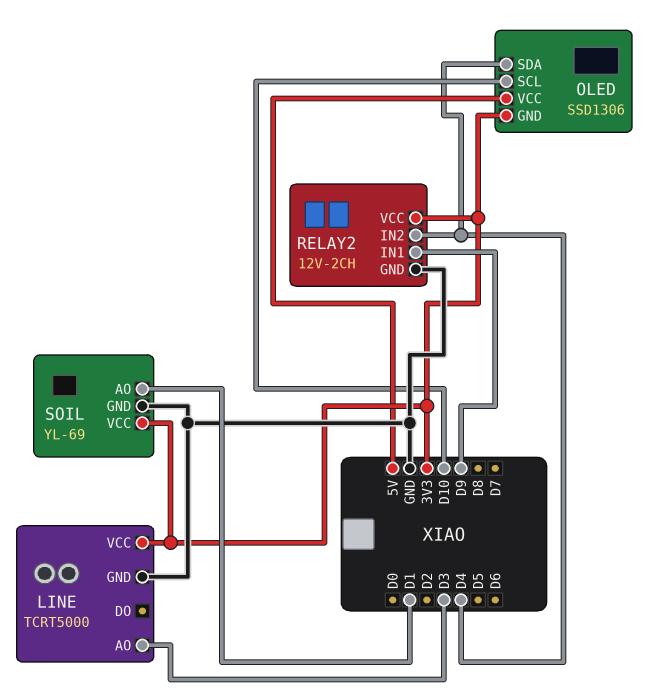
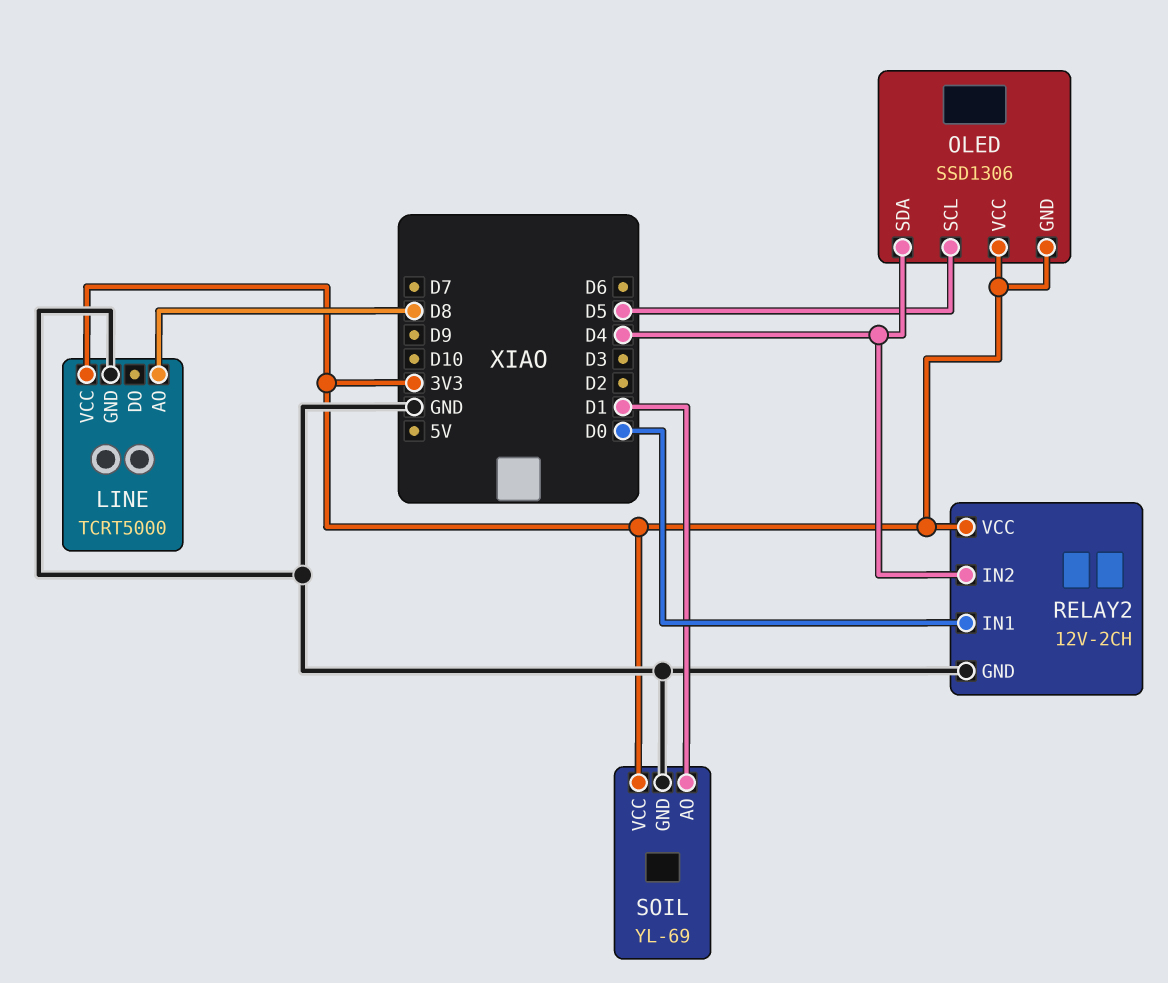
LINE pin AO: D3 -> D8
OLED pin SCL: D10 -> D5
OLED pin VCC: 5V -> 3V3
RELAY2 pin IN1: D9 -> D0

